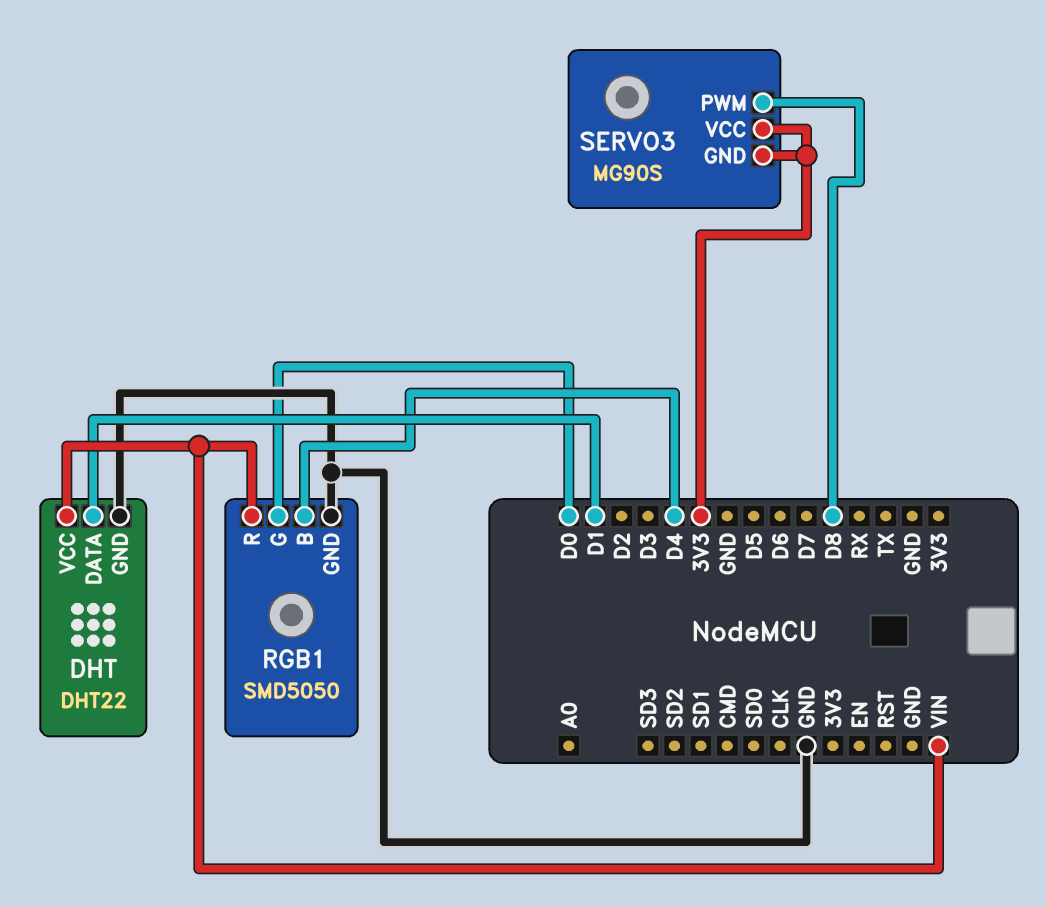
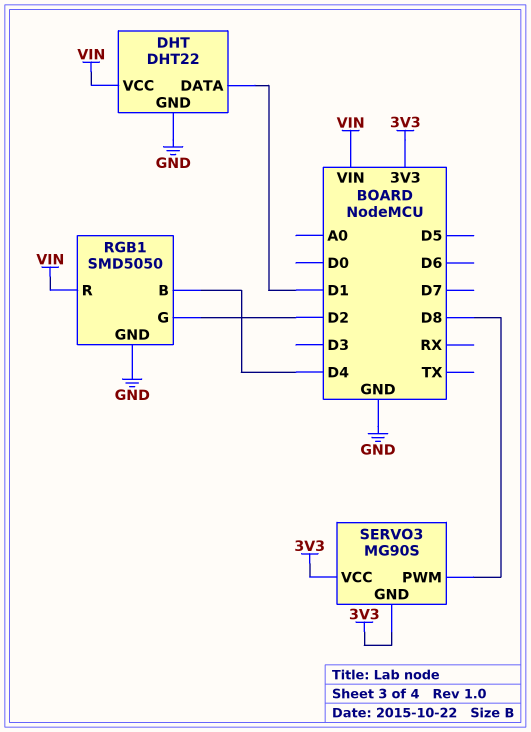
RGB1 pin G: D0 -> D2

